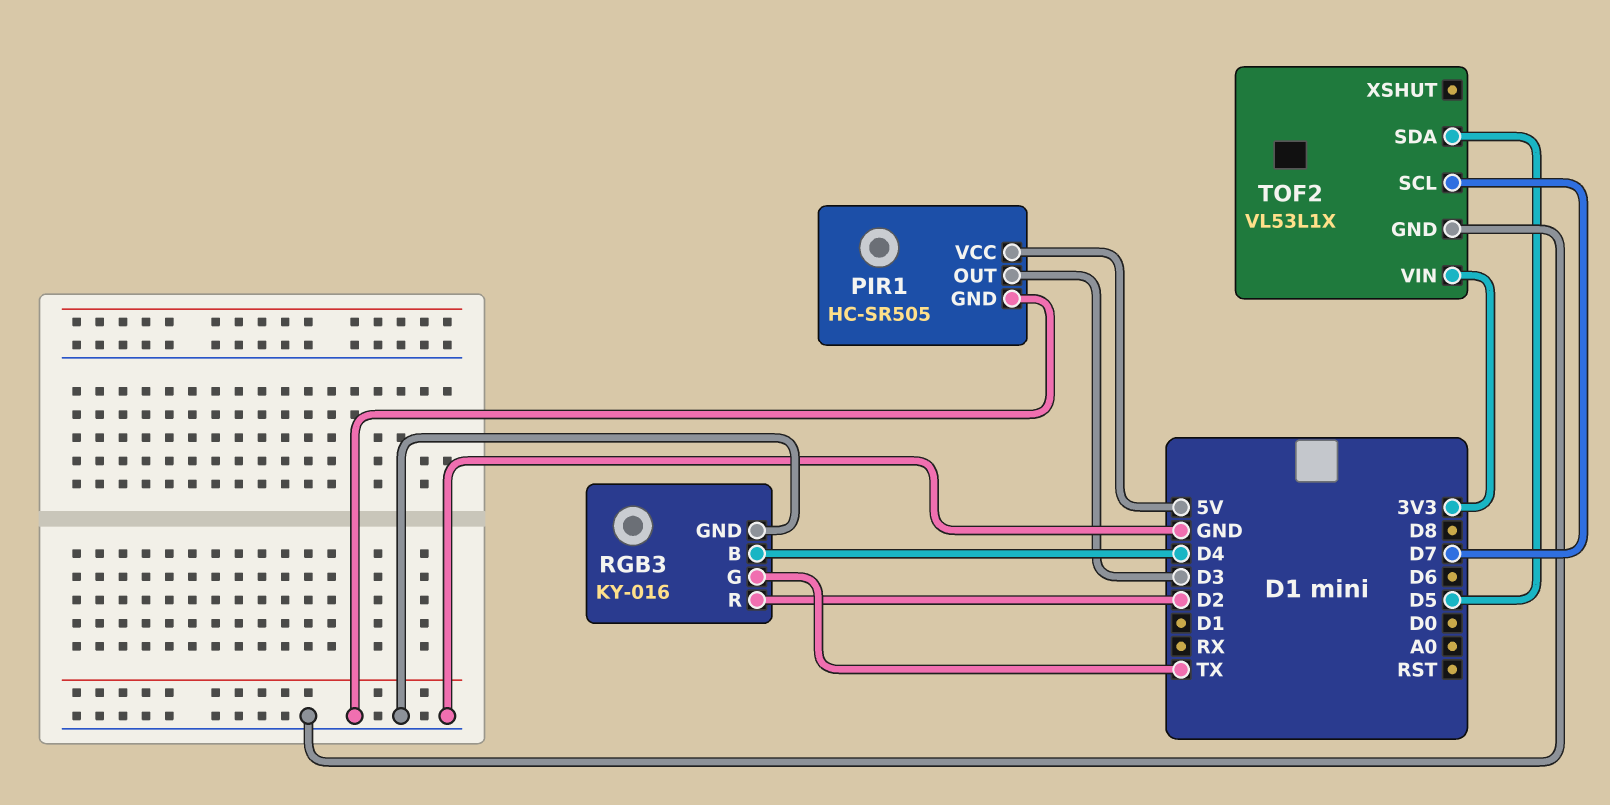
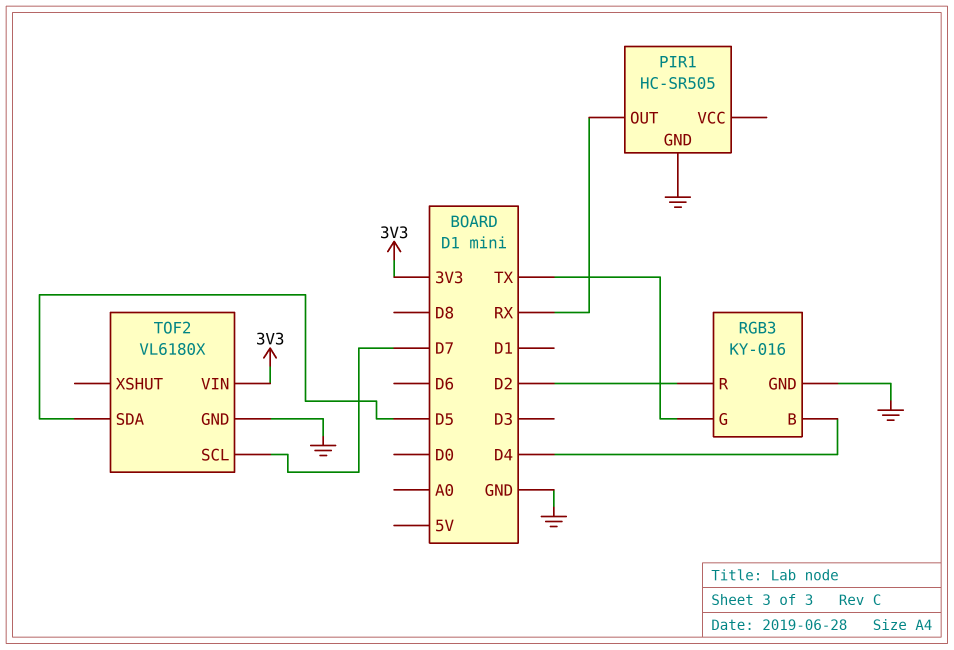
PIR1 pin OUT: D3 -> RX
PIR1 pin VCC: 5V -> none
TOF2: VL53L1X -> VL6180X

